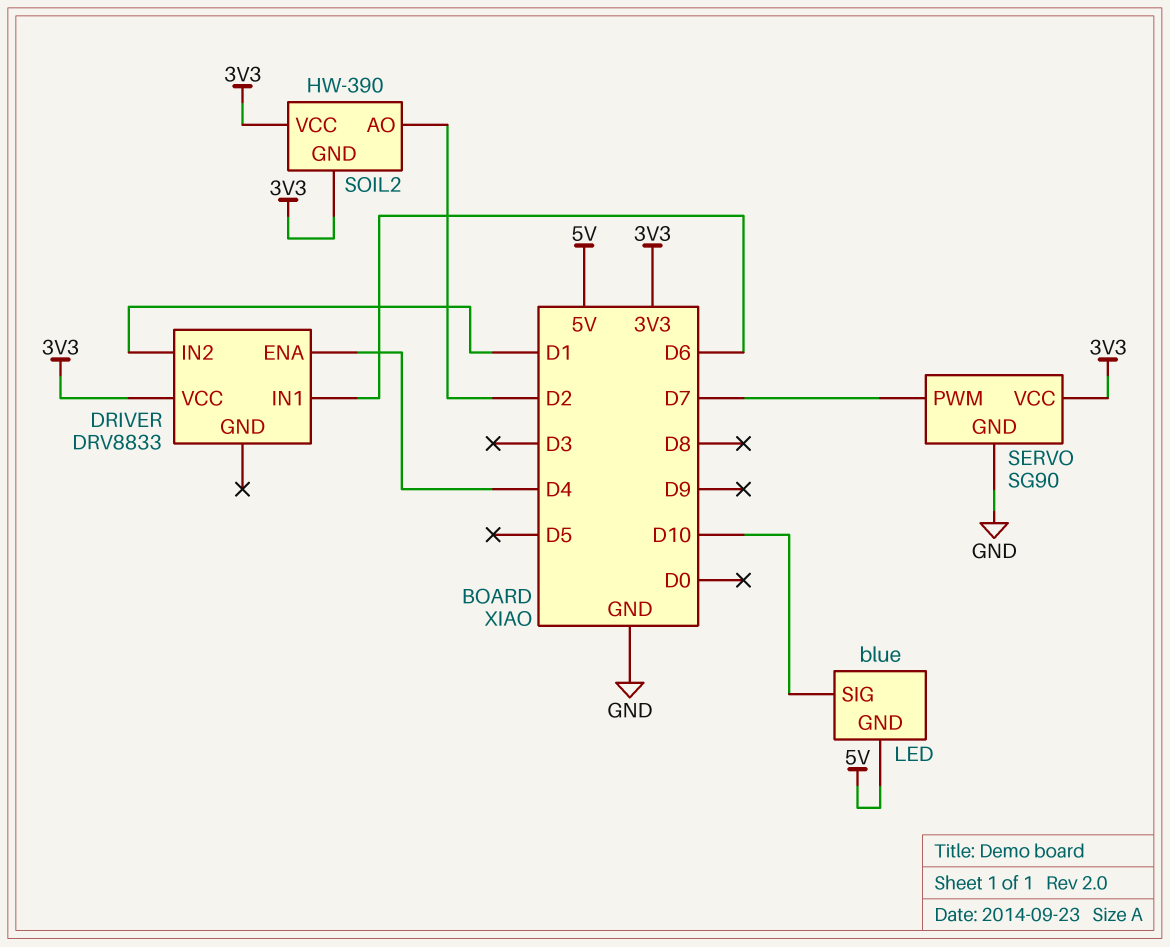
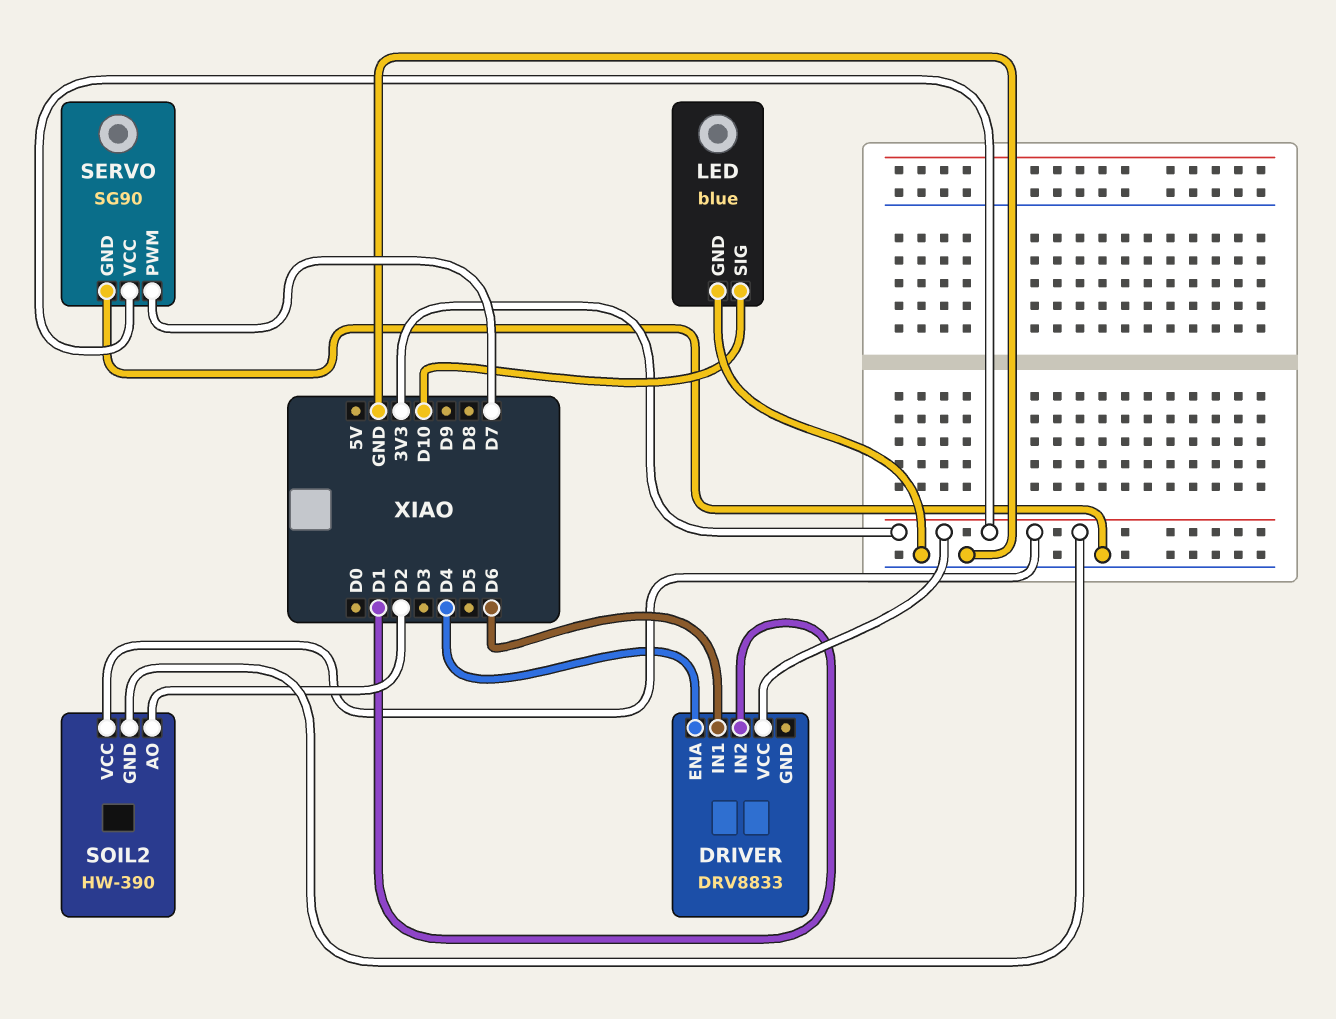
LED pin GND: 5V -> GND

